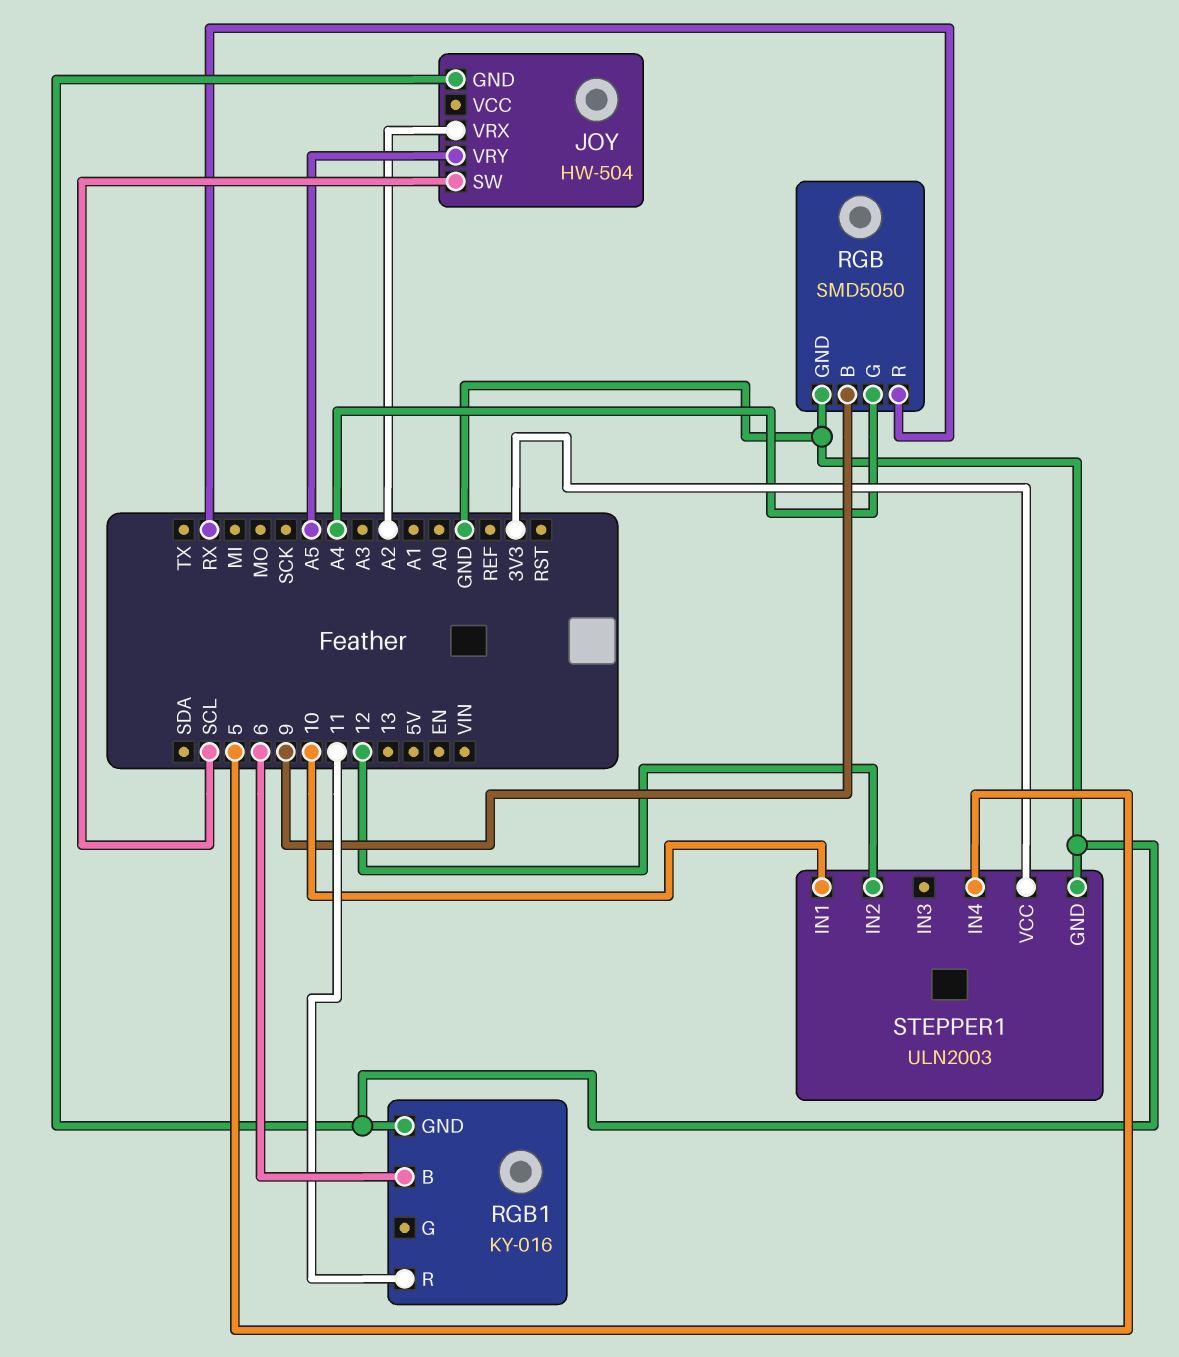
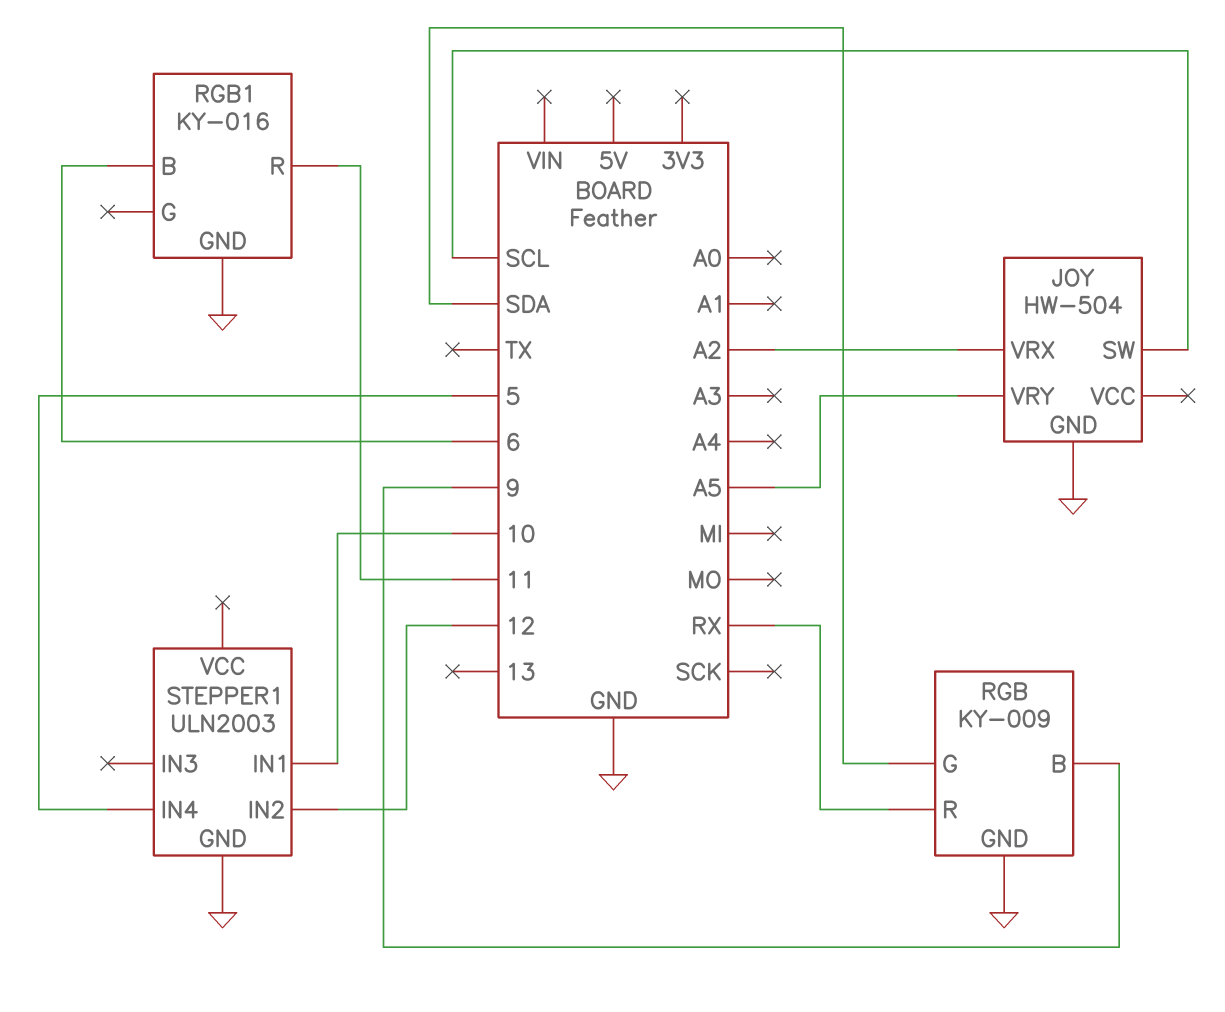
RGB: SMD5050 -> KY-009
RGB pin G: A4 -> SDA
STEPPER1 pin VCC: 3V3 -> none

